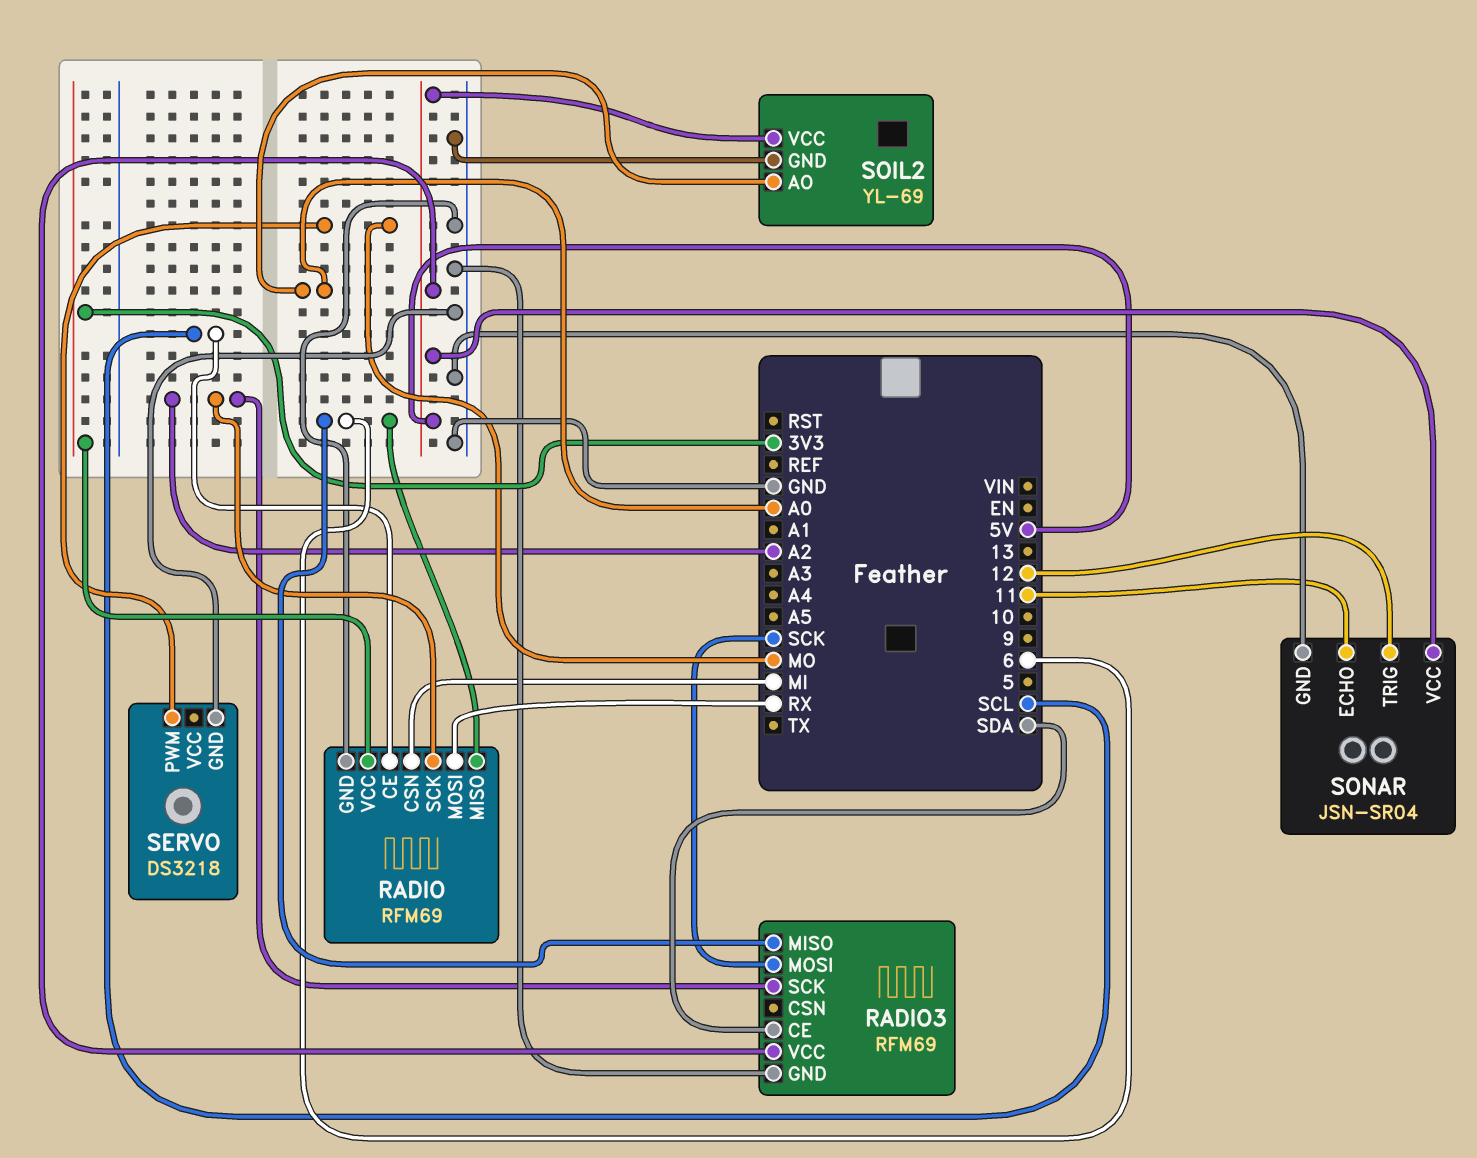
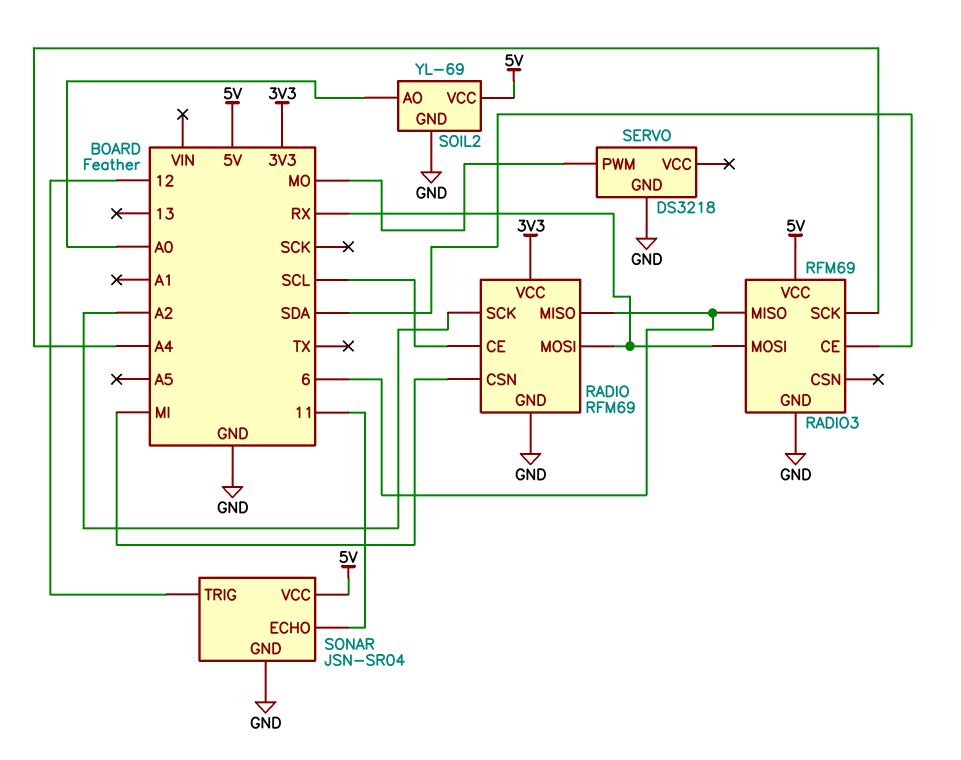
RADIO3 pin MOSI: SCK -> RX
RADIO3 pin SCK: A2 -> A4

